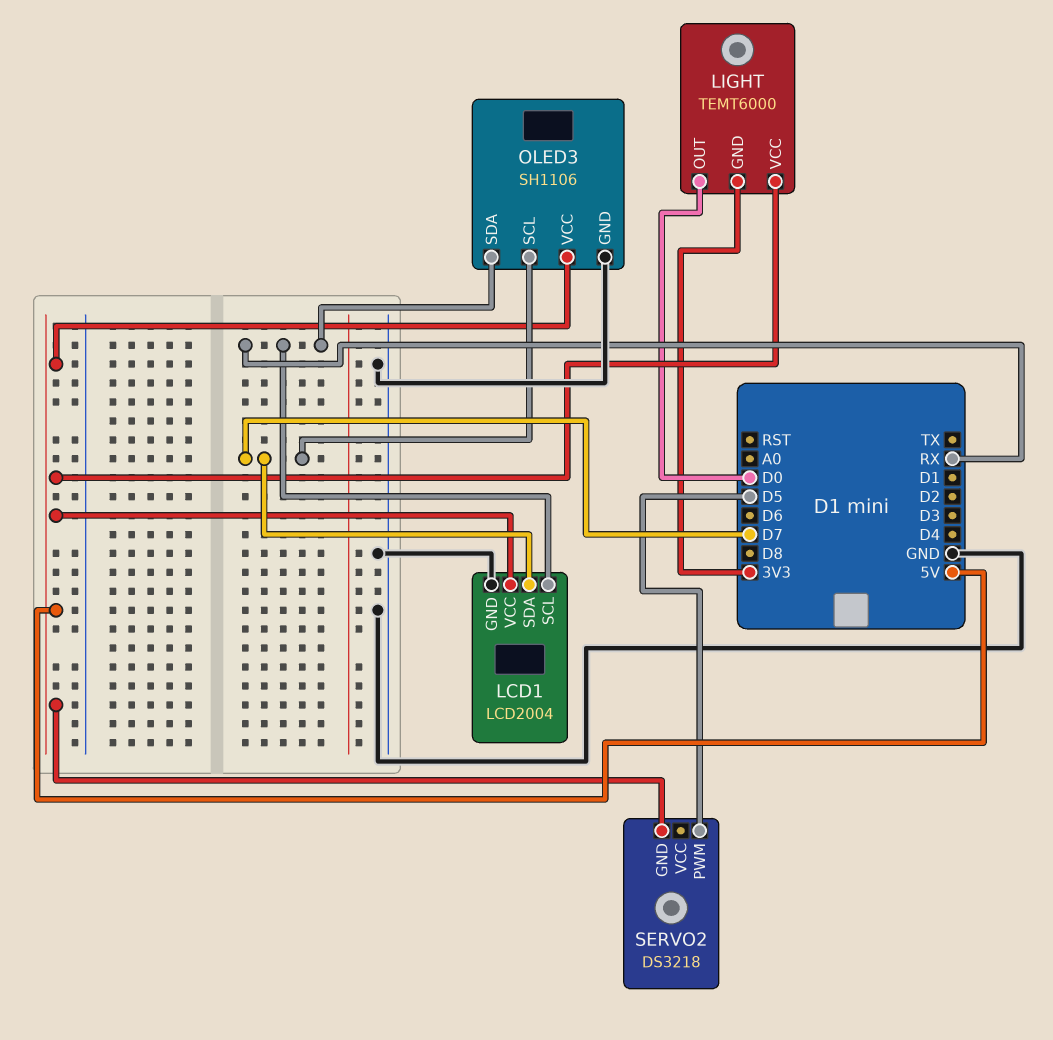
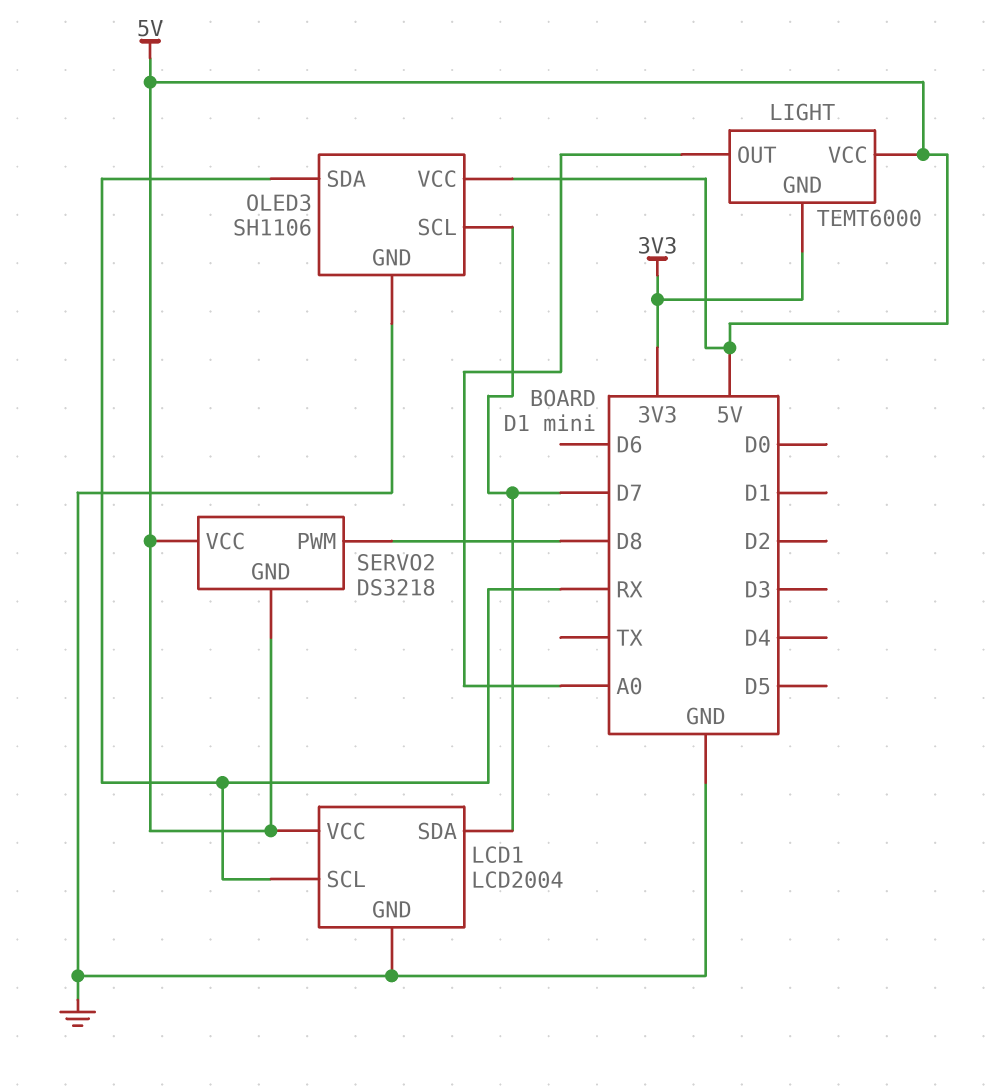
LIGHT pin OUT: D0 -> A0
SERVO2 pin PWM: D5 -> D8
SERVO2 pin VCC: none -> 5V

